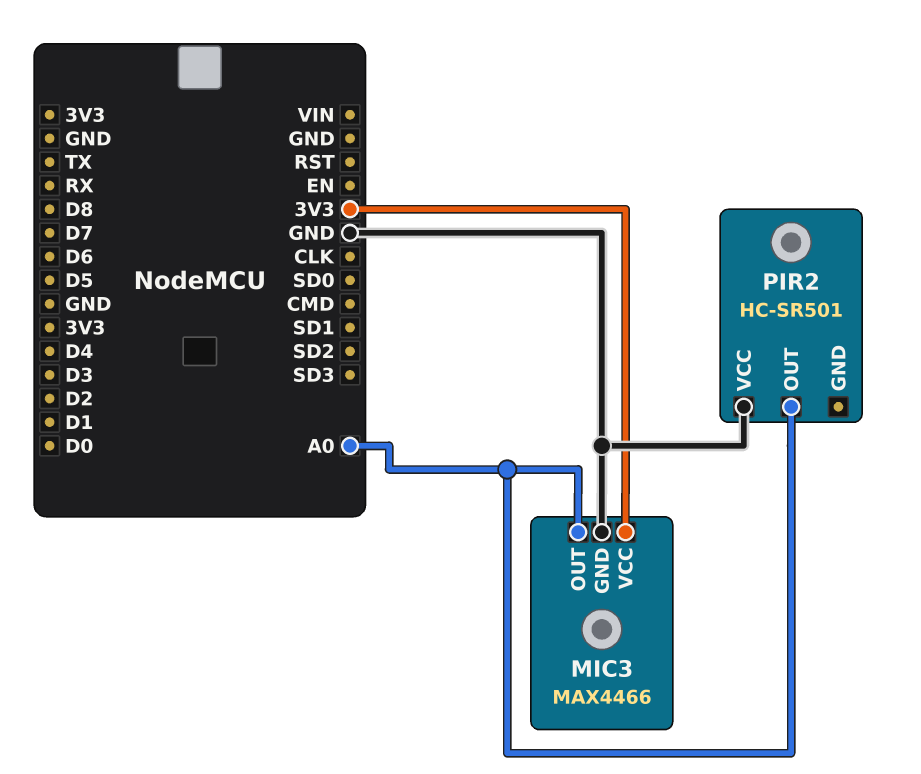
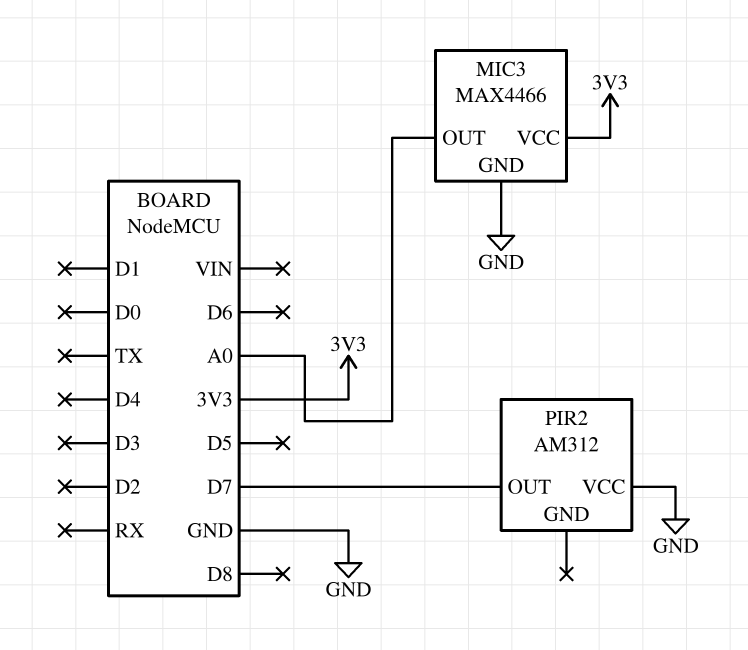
PIR2: HC-SR501 -> AM312
PIR2 pin OUT: A0 -> D7

